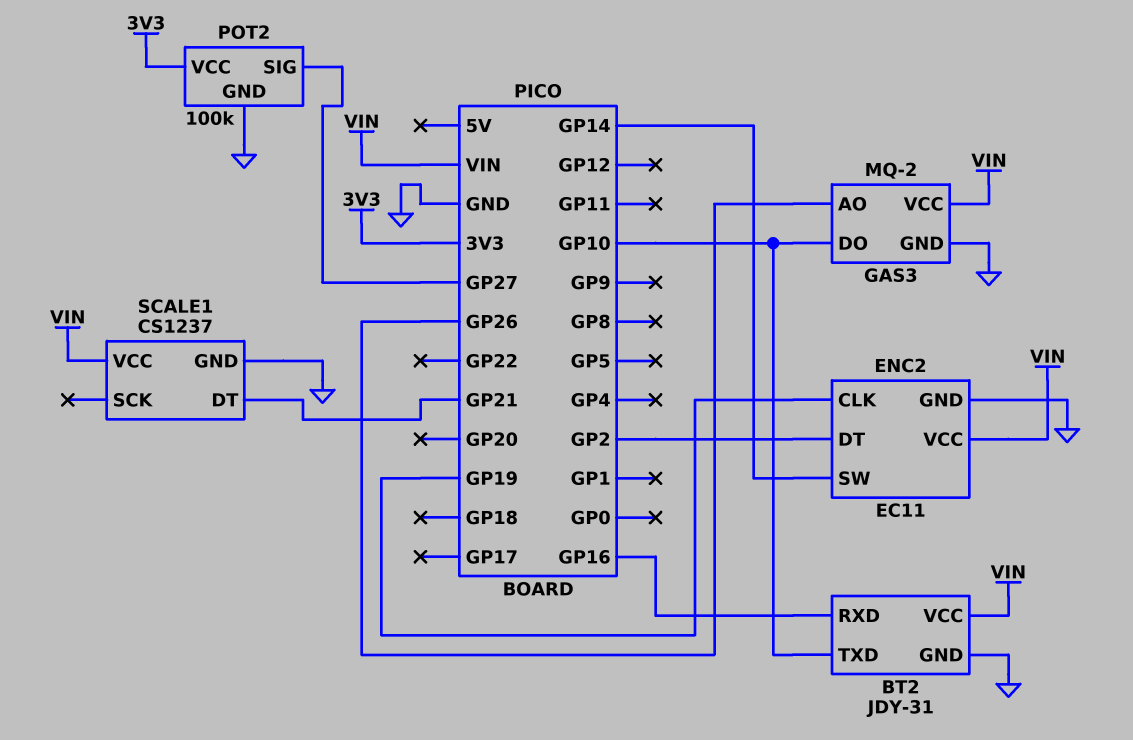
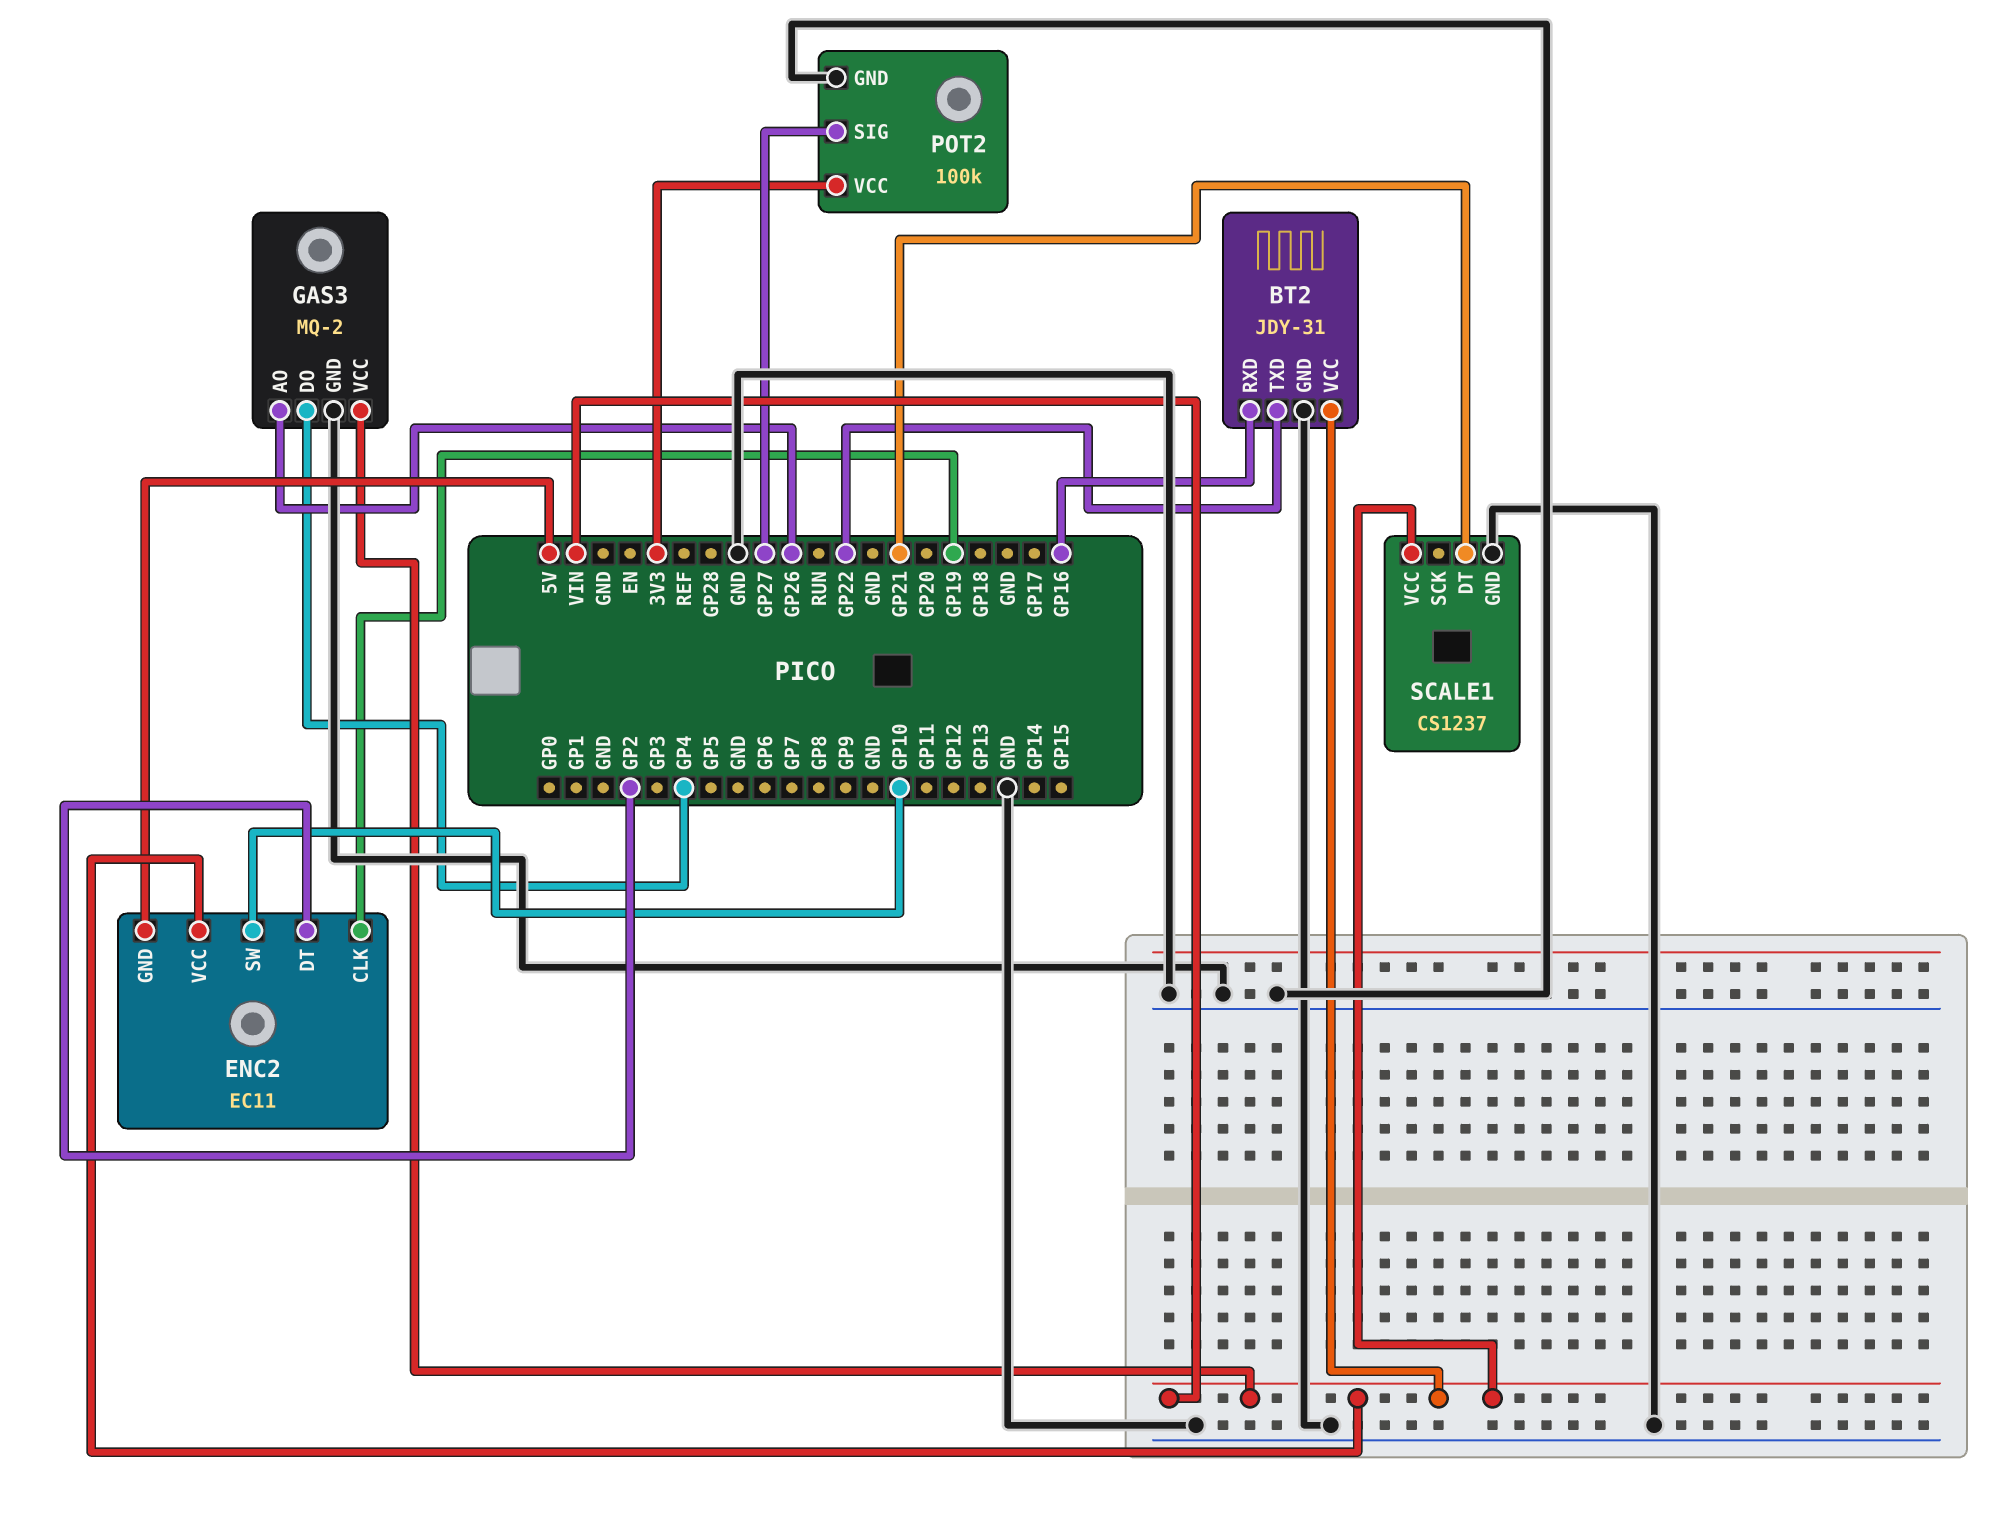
BT2 pin TXD: GP10 -> GP22
ENC2 pin GND: GND -> 5V
ENC2 pin SW: GP14 -> GP10
GAS3 pin DO: GP10 -> GP4

